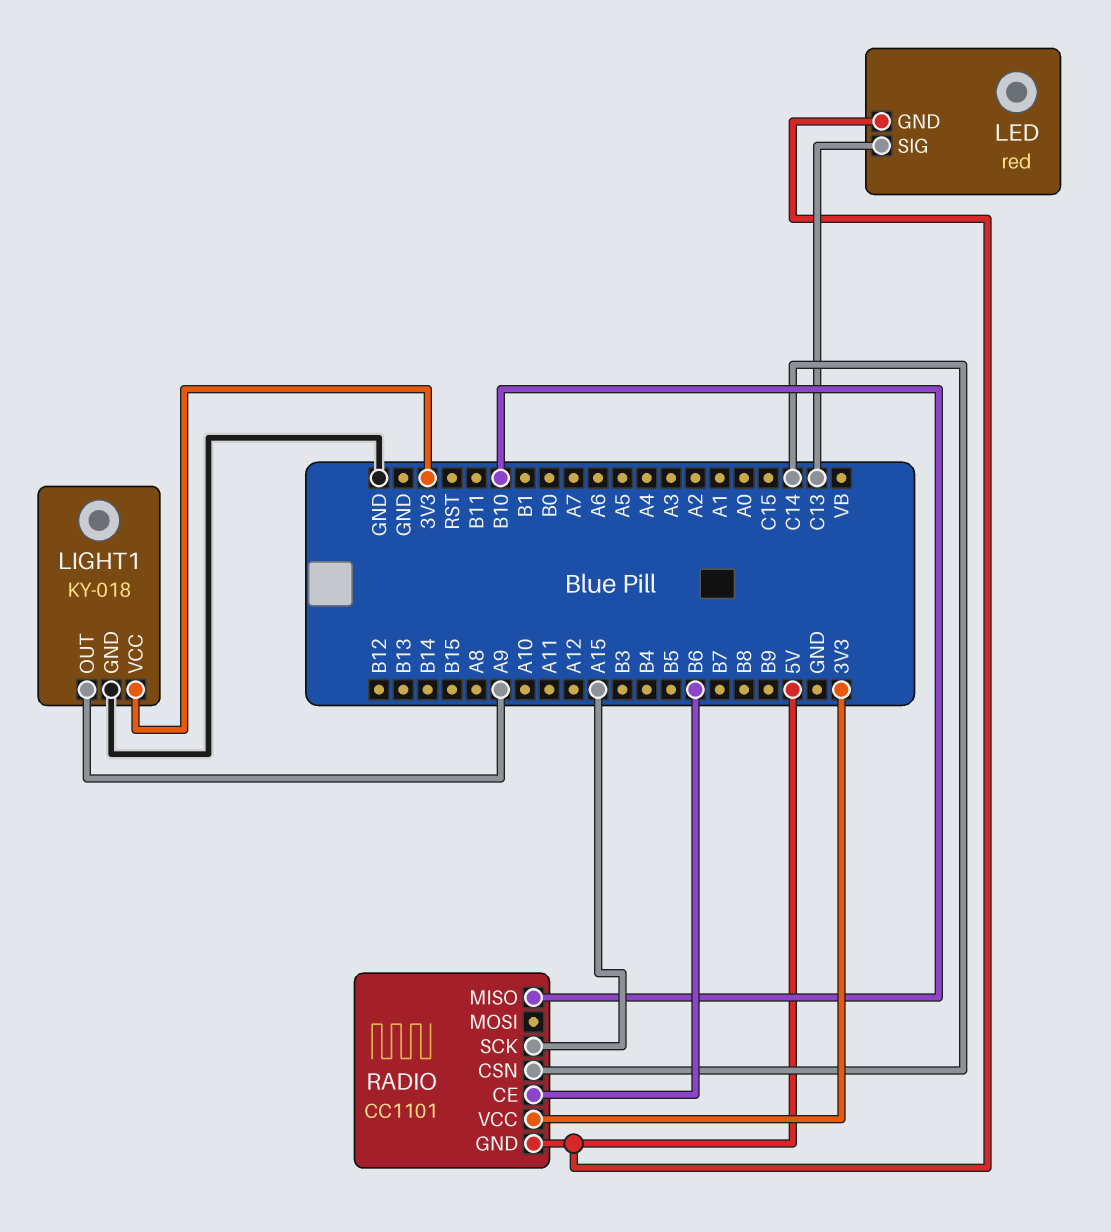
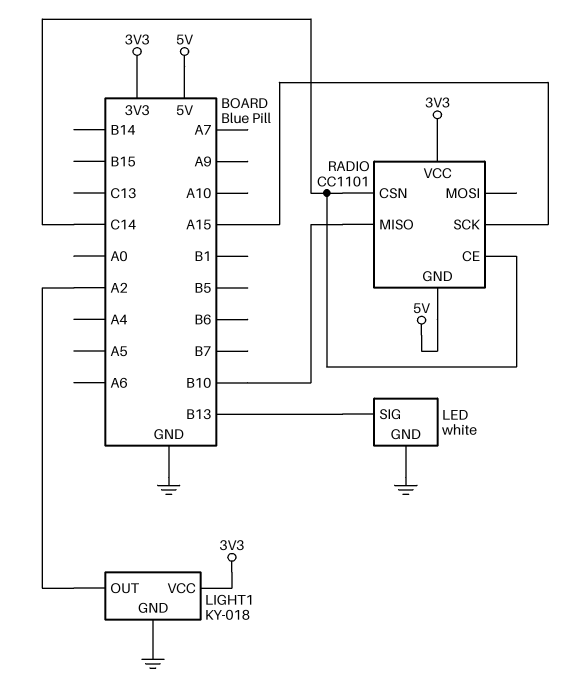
LED: red -> white
LED pin GND: 5V -> GND
LED pin SIG: C13 -> B13
LIGHT1 pin OUT: A9 -> A2
RADIO pin CE: B6 -> C14

